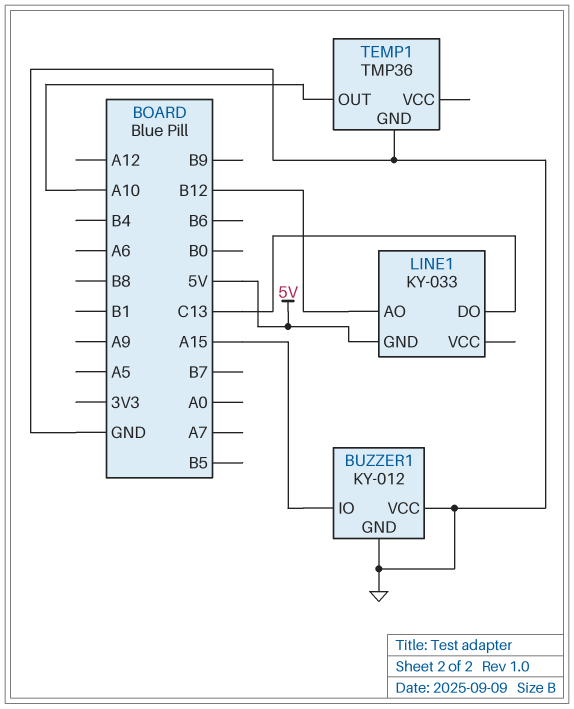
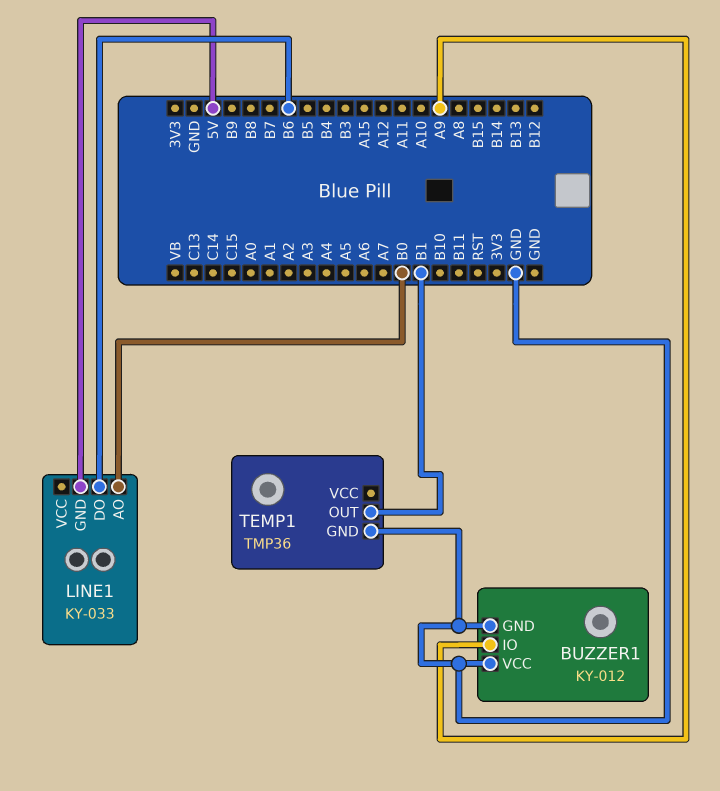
BUZZER1 pin IO: A15 -> A9
LINE1 pin AO: B12 -> B0
LINE1 pin DO: C13 -> B6
TEMP1 pin OUT: A10 -> B1

